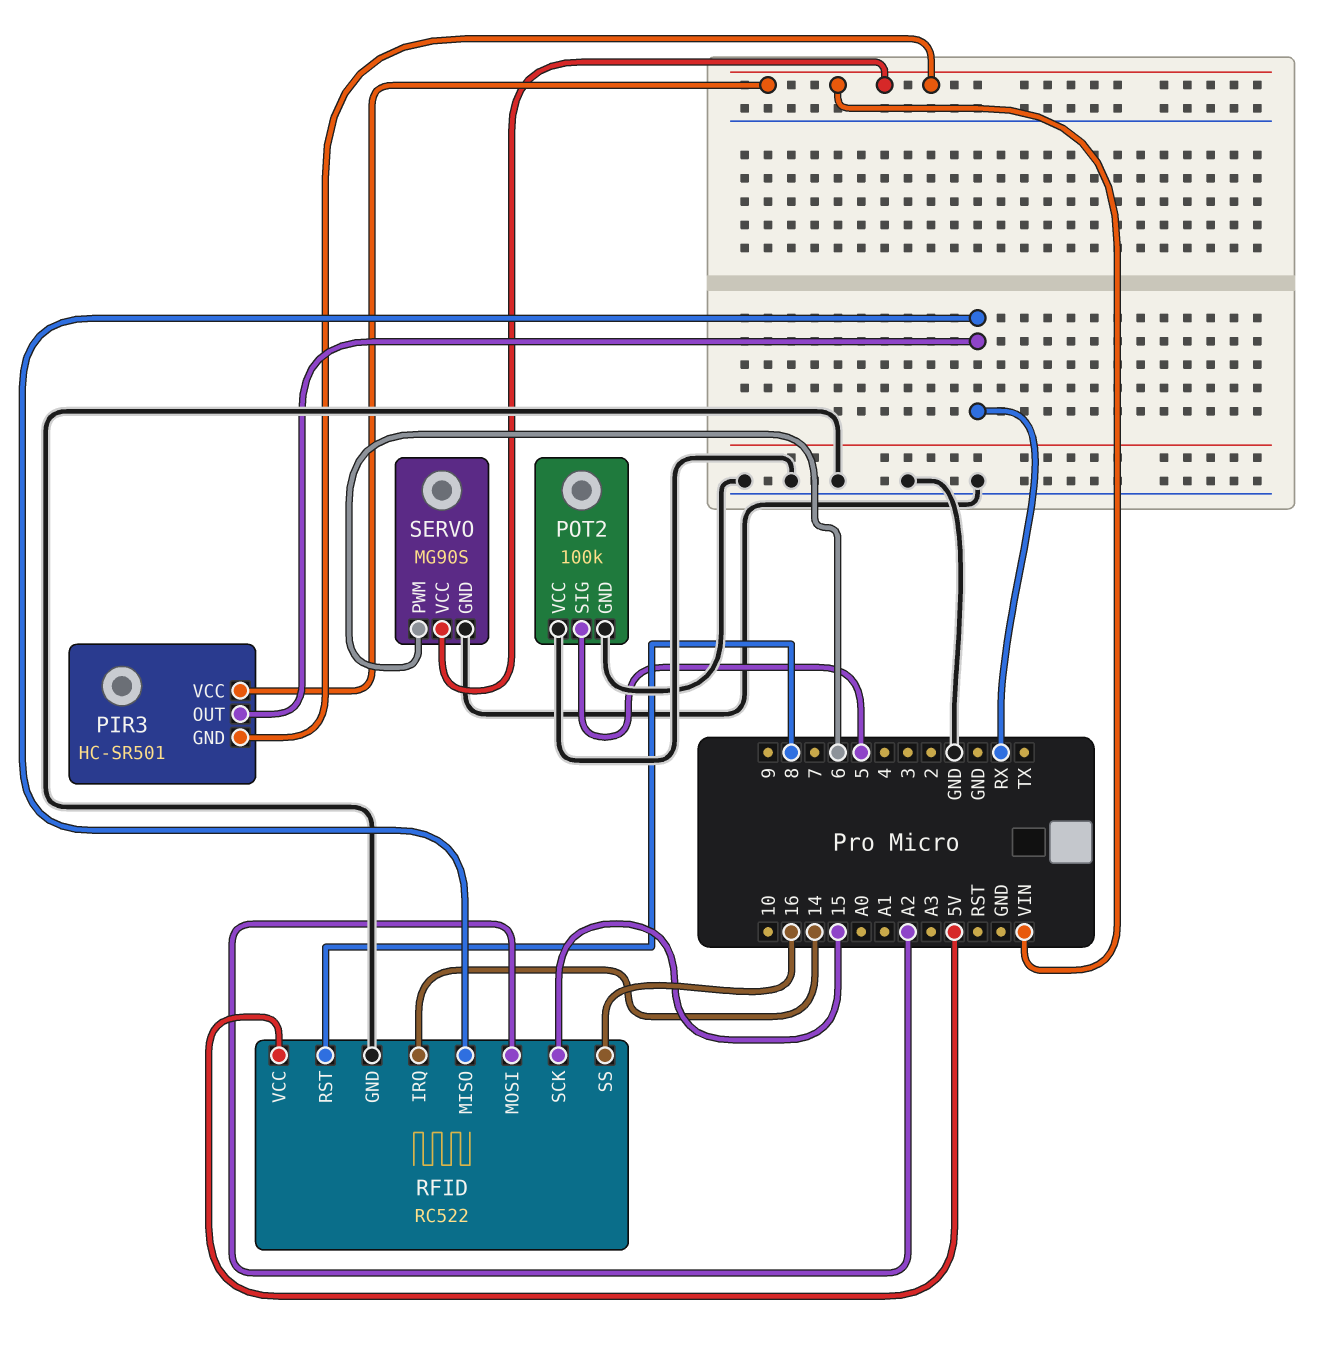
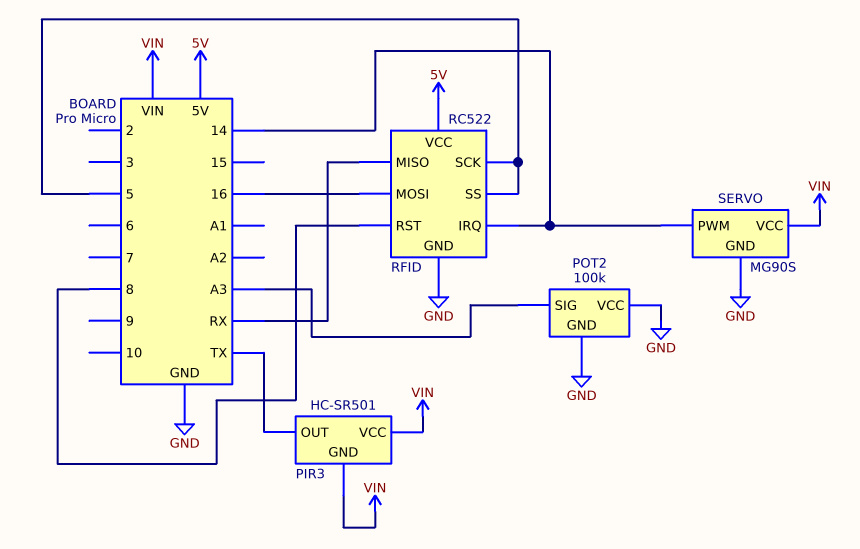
PIR3 pin OUT: RX -> TX
POT2 pin SIG: 5 -> A3
RFID pin MOSI: A2 -> 16
RFID pin SCK: 15 -> 5
RFID pin SS: 16 -> 5
SERVO pin PWM: 6 -> 14

